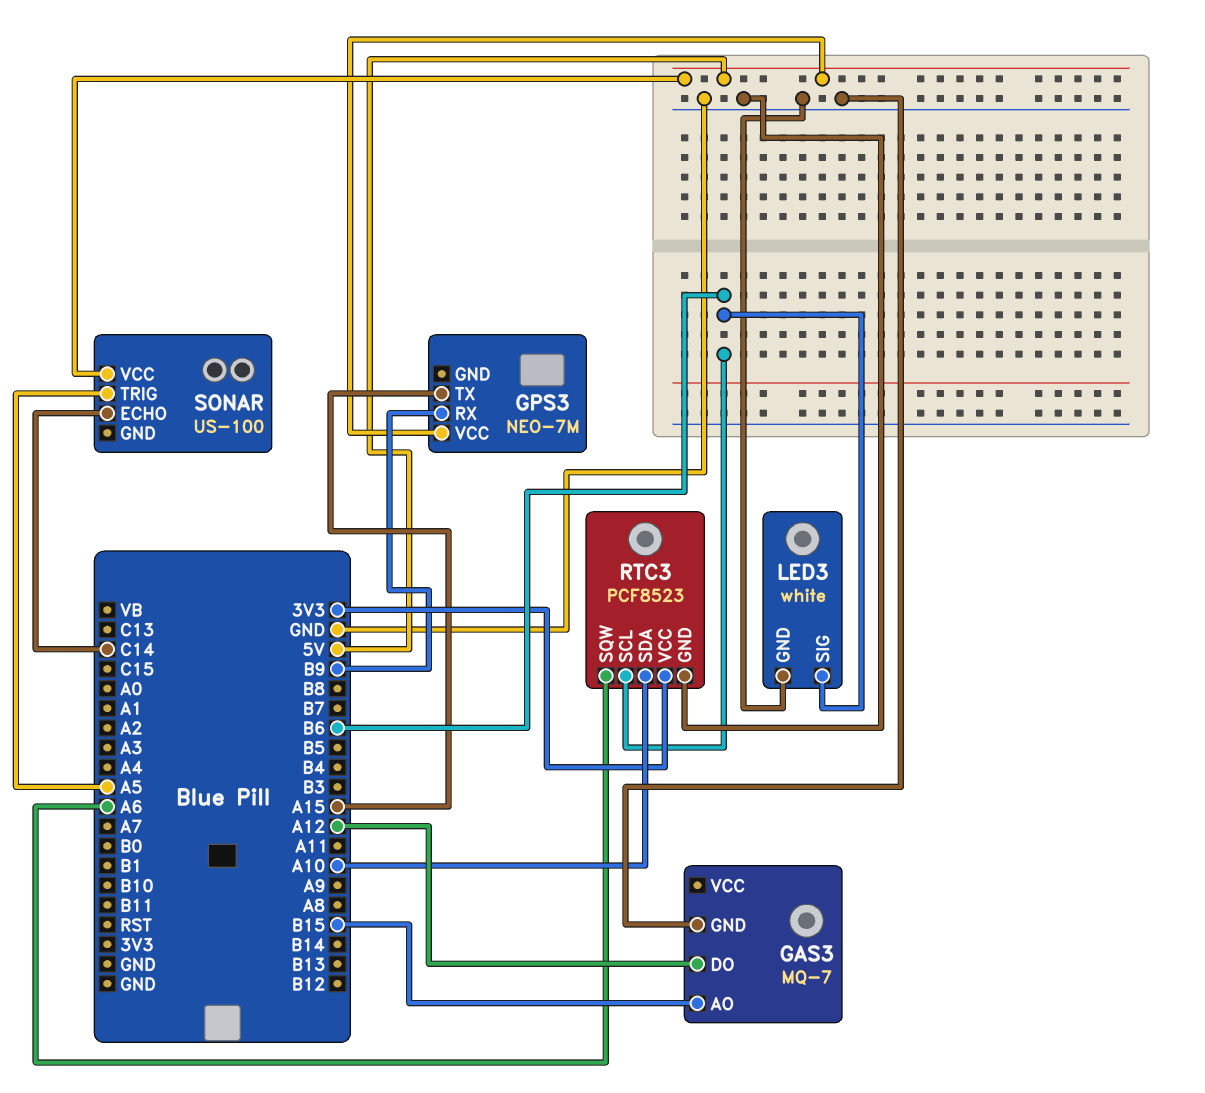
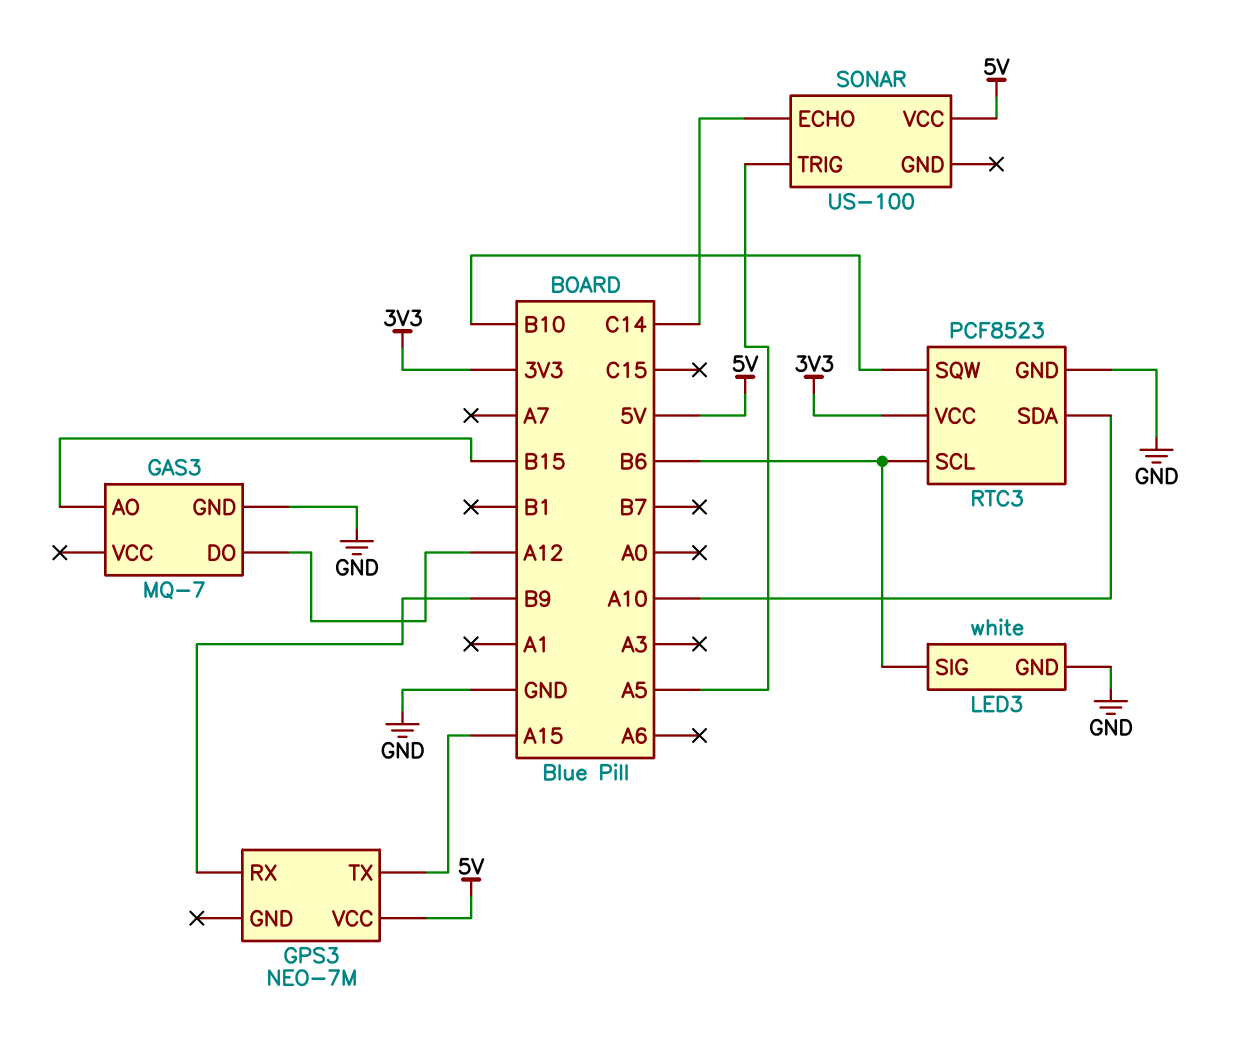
RTC3 pin SQW: A6 -> B10

